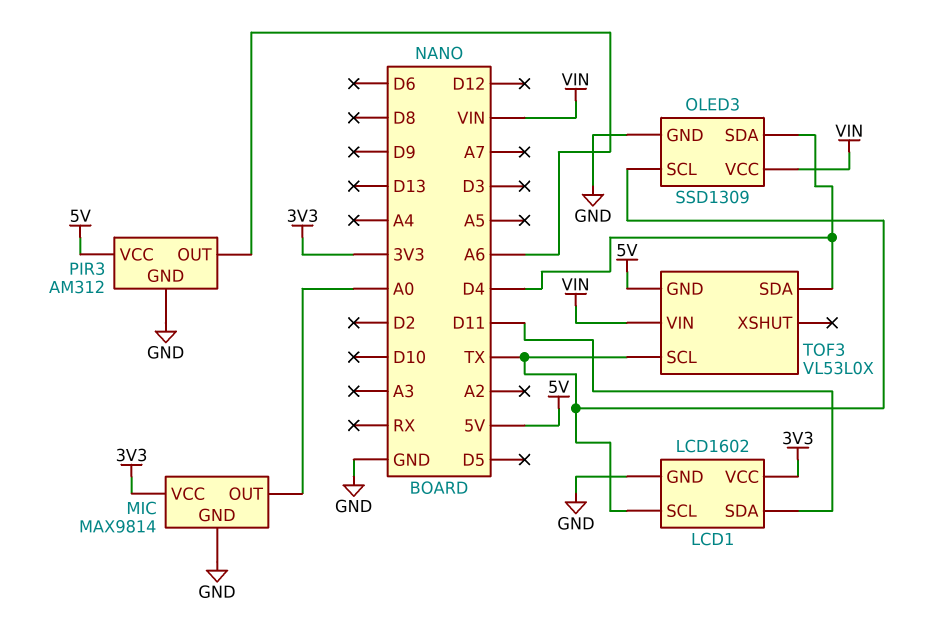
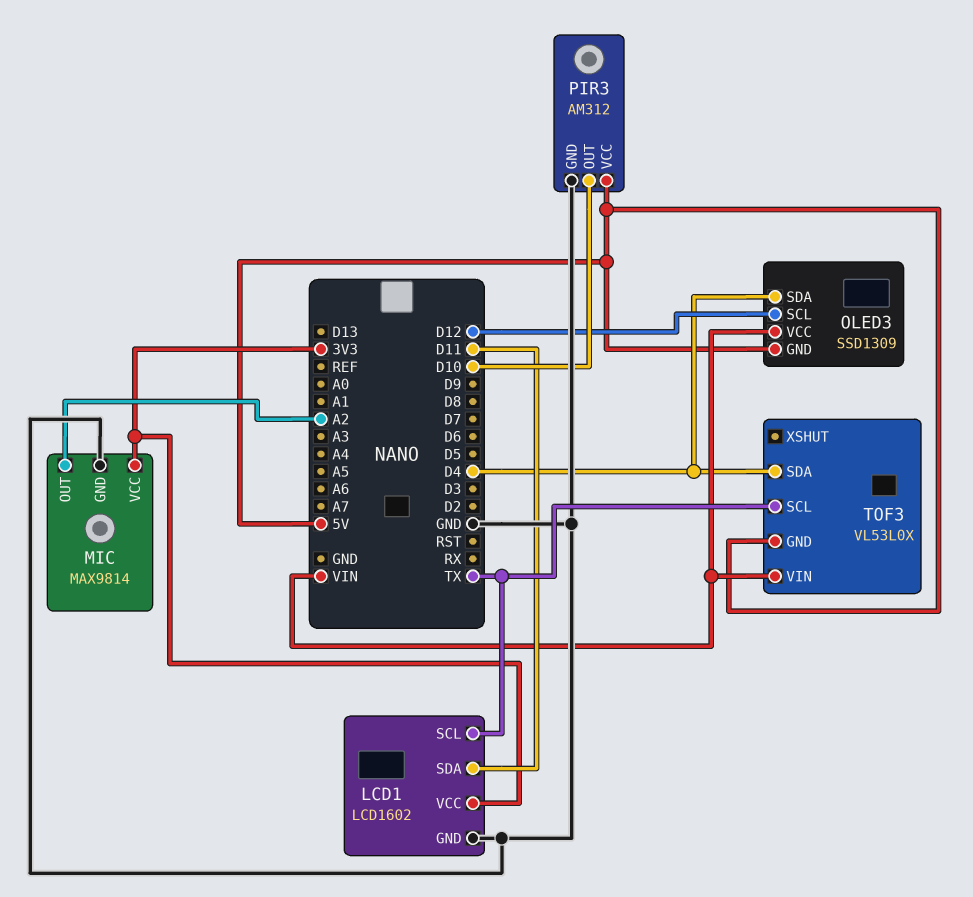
MIC pin OUT: A0 -> A2
OLED3 pin GND: GND -> 5V
OLED3 pin SCL: TX -> D12
PIR3 pin OUT: A6 -> D10

